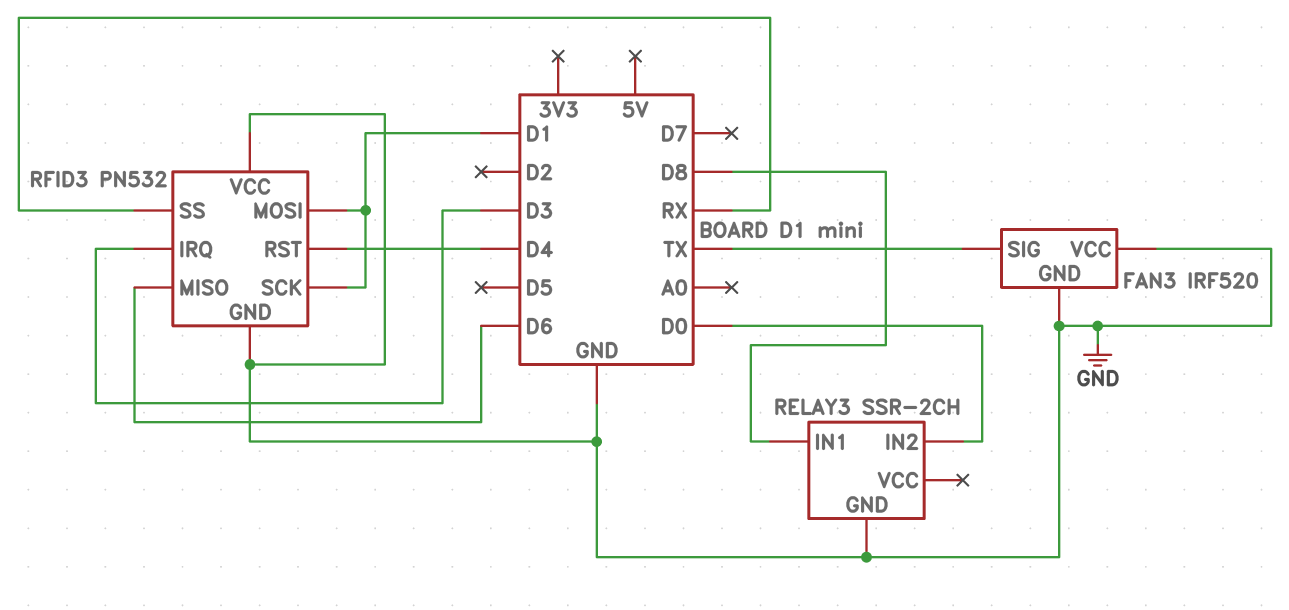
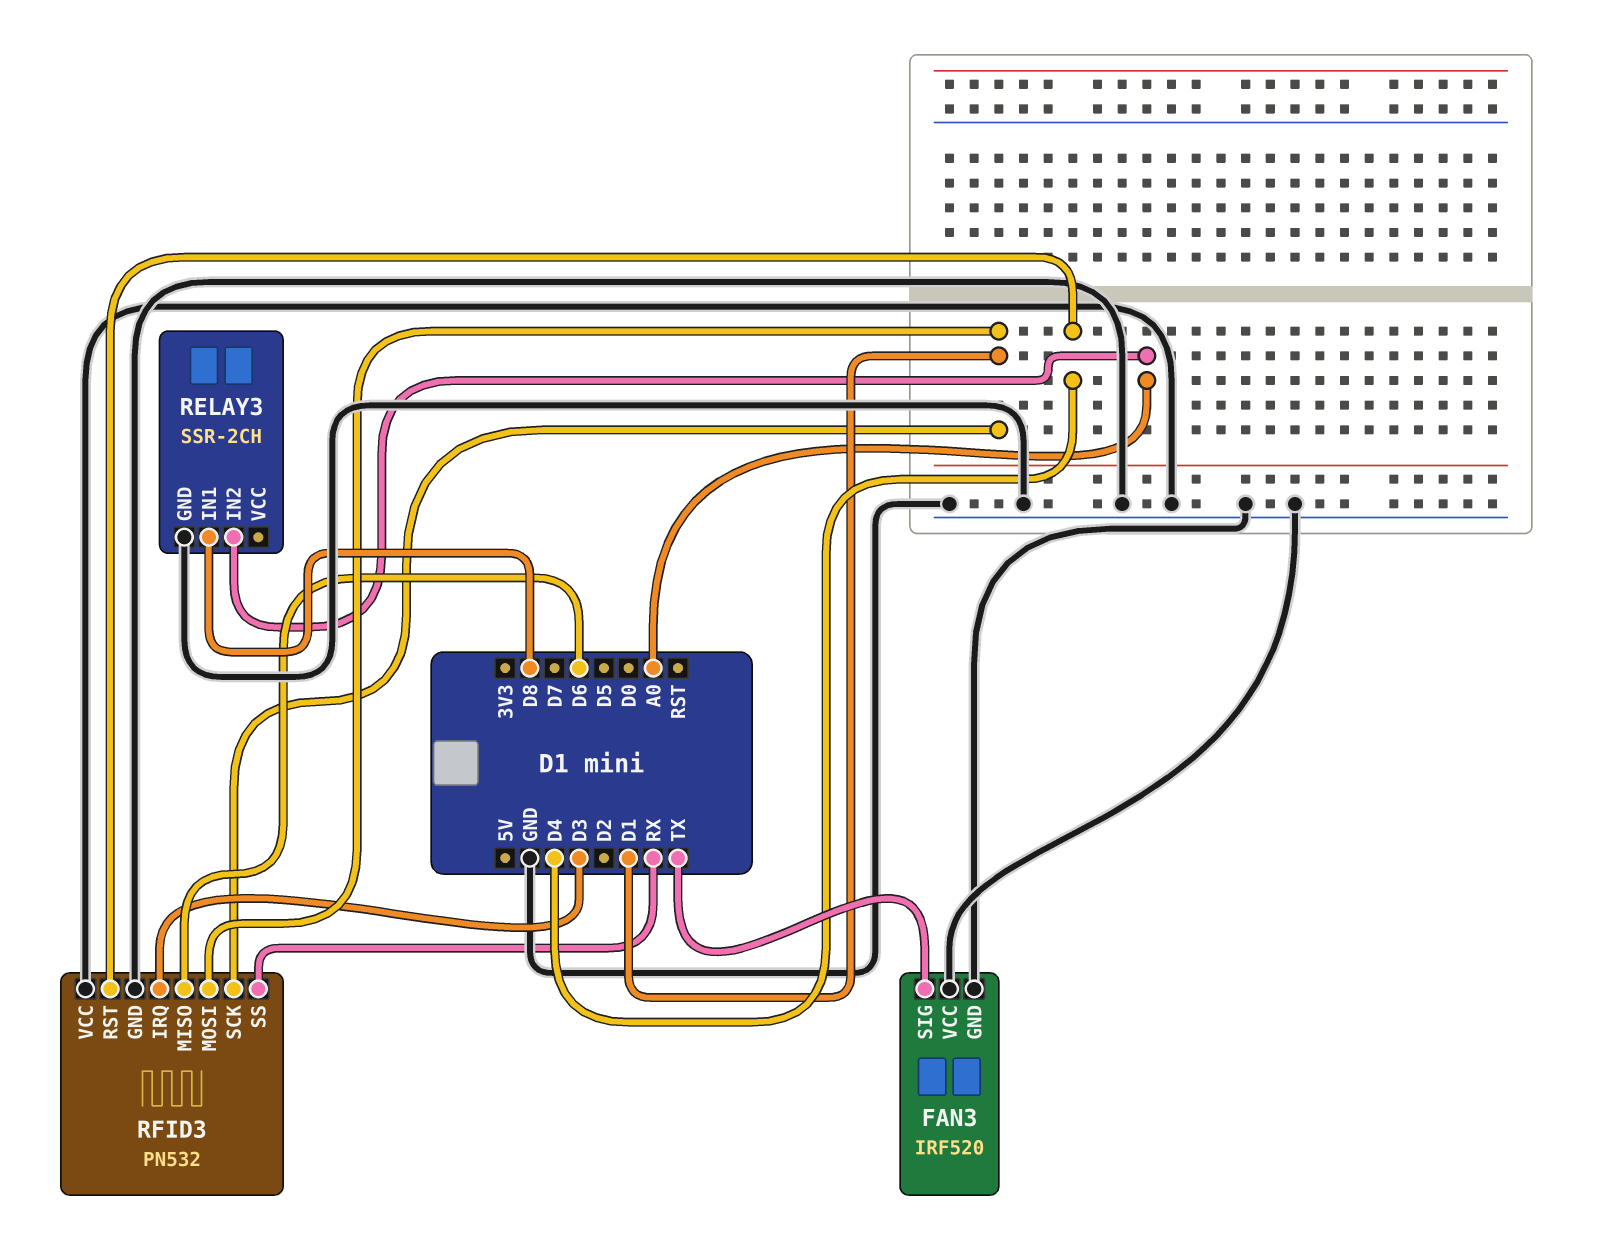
RELAY3 pin IN2: D0 -> A0

